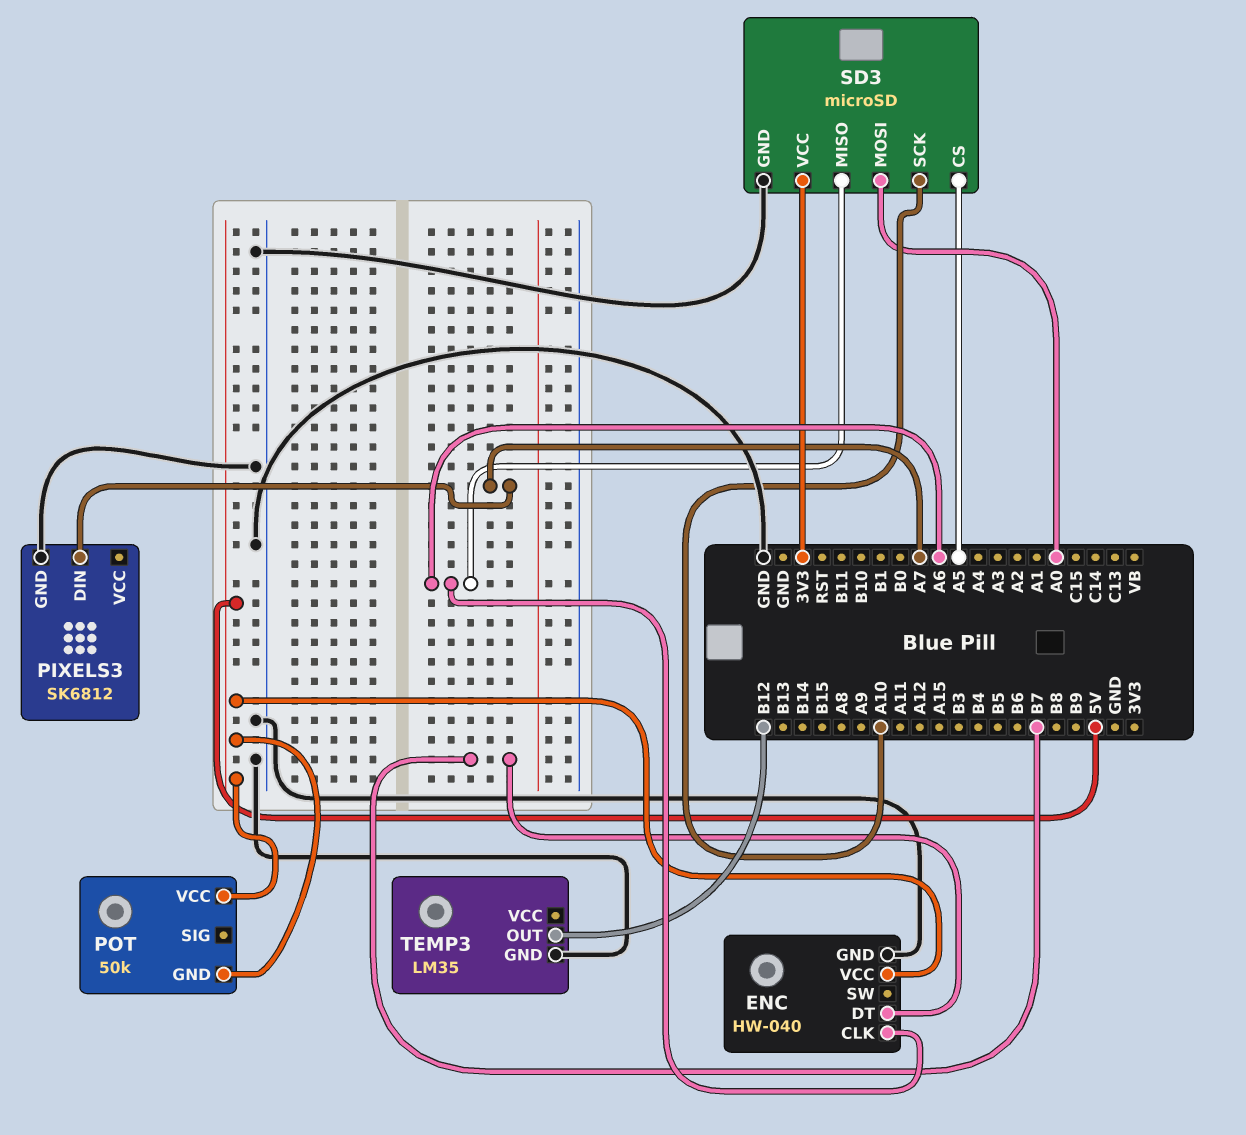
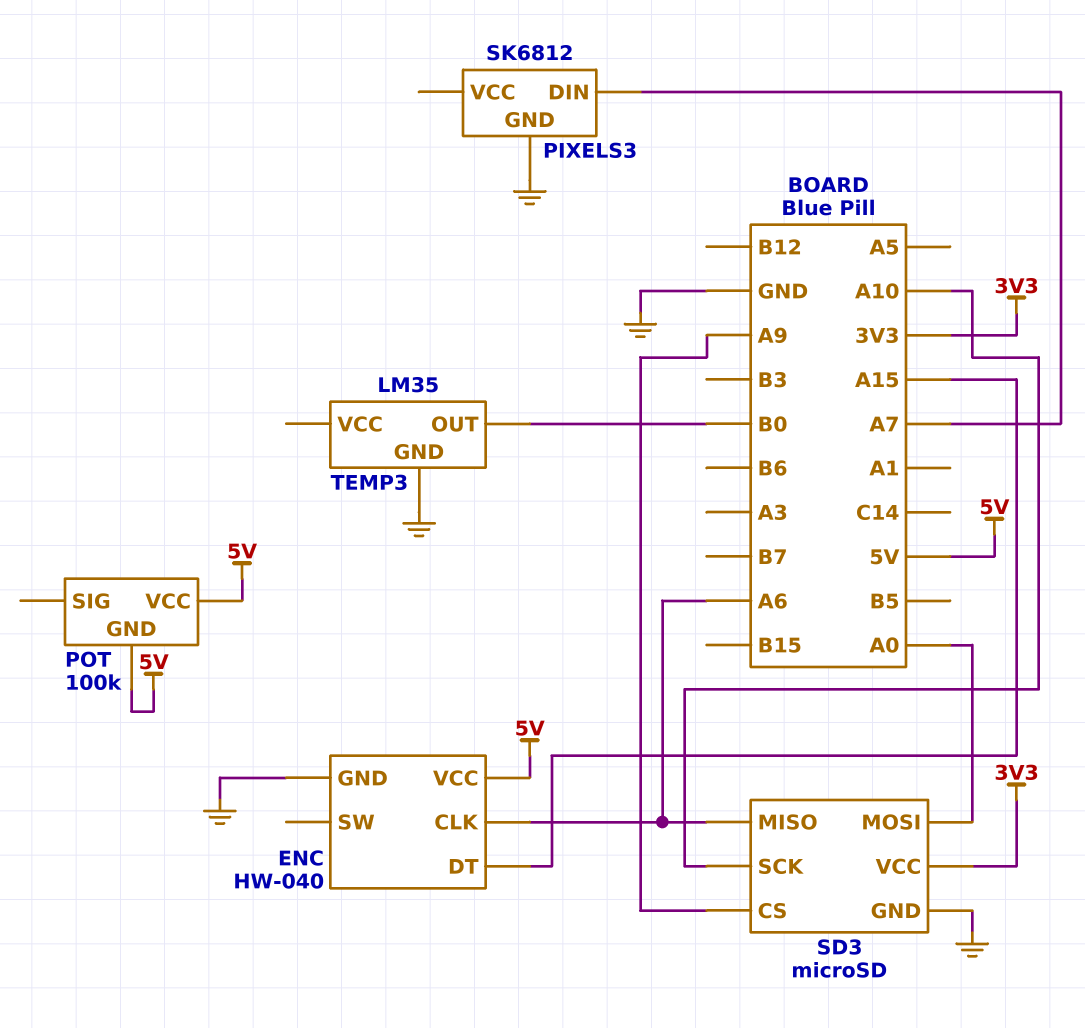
ENC pin DT: B7 -> A15
POT: 50k -> 100k
SD3 pin CS: A5 -> A9
TEMP3 pin OUT: B12 -> B0

